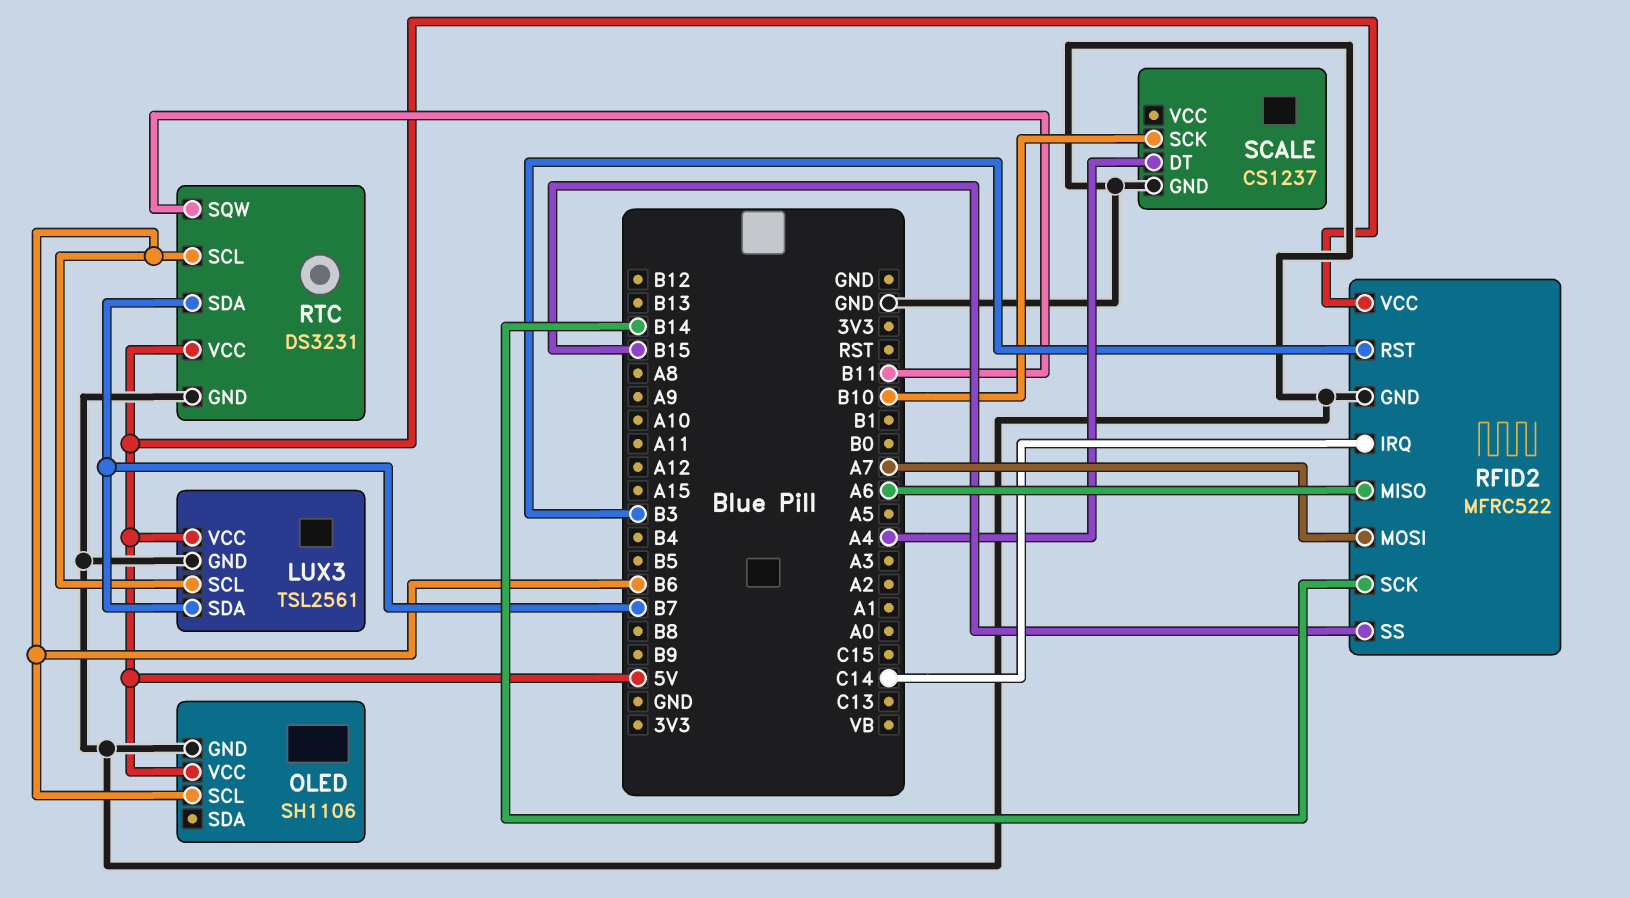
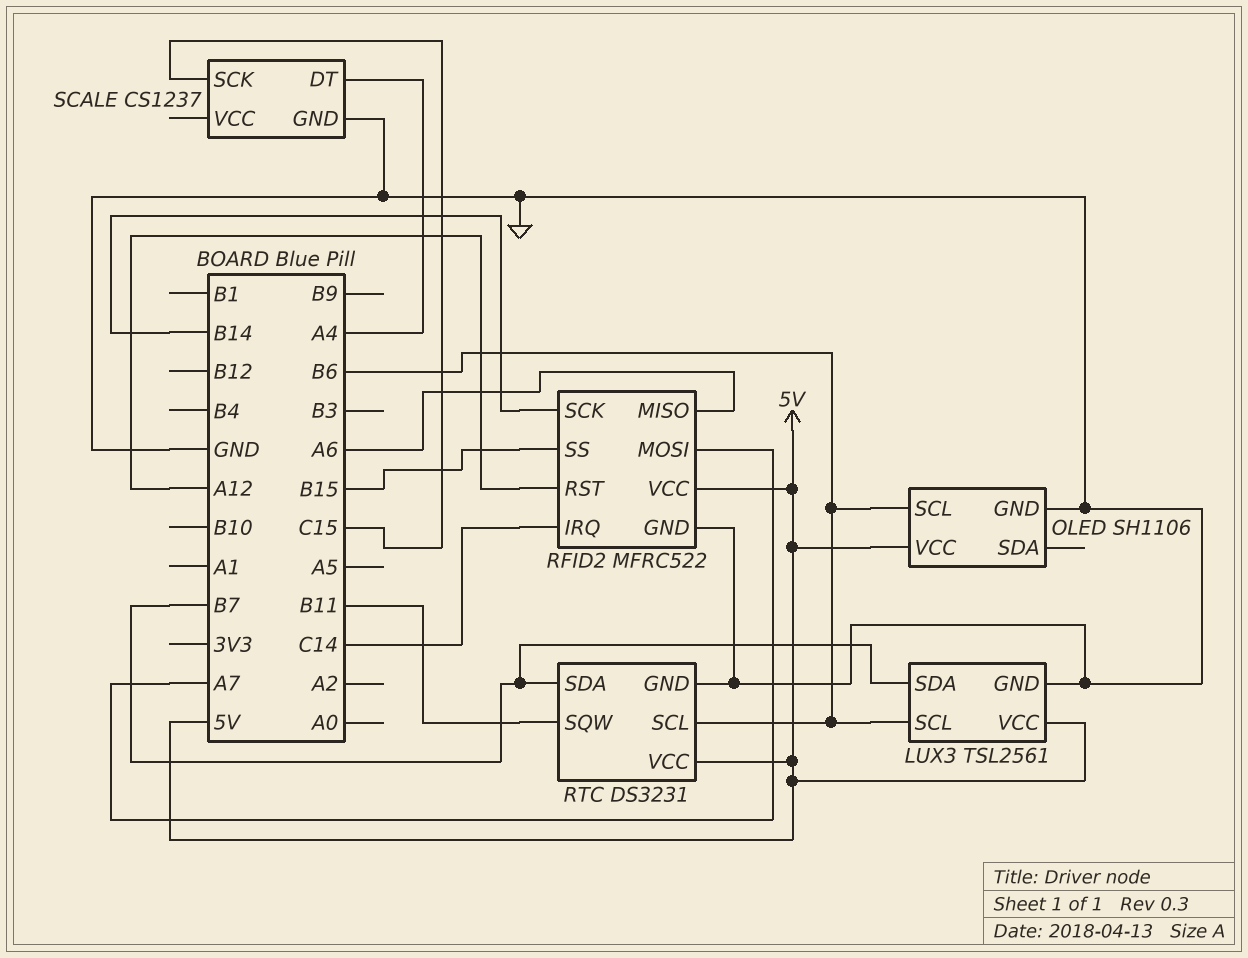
RFID2 pin RST: B3 -> A12
SCALE pin SCK: B10 -> C15

